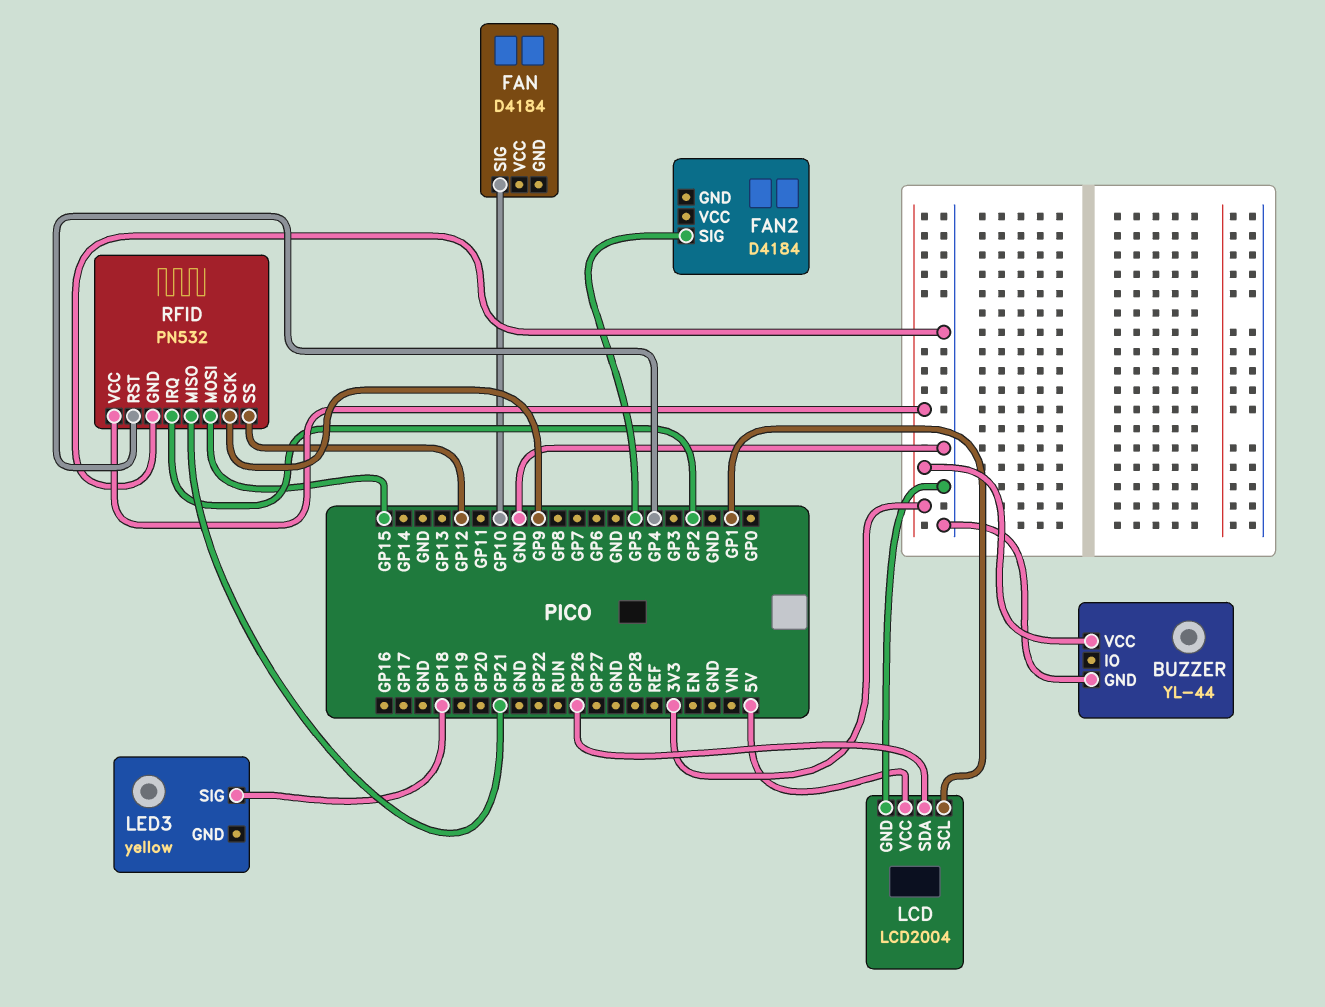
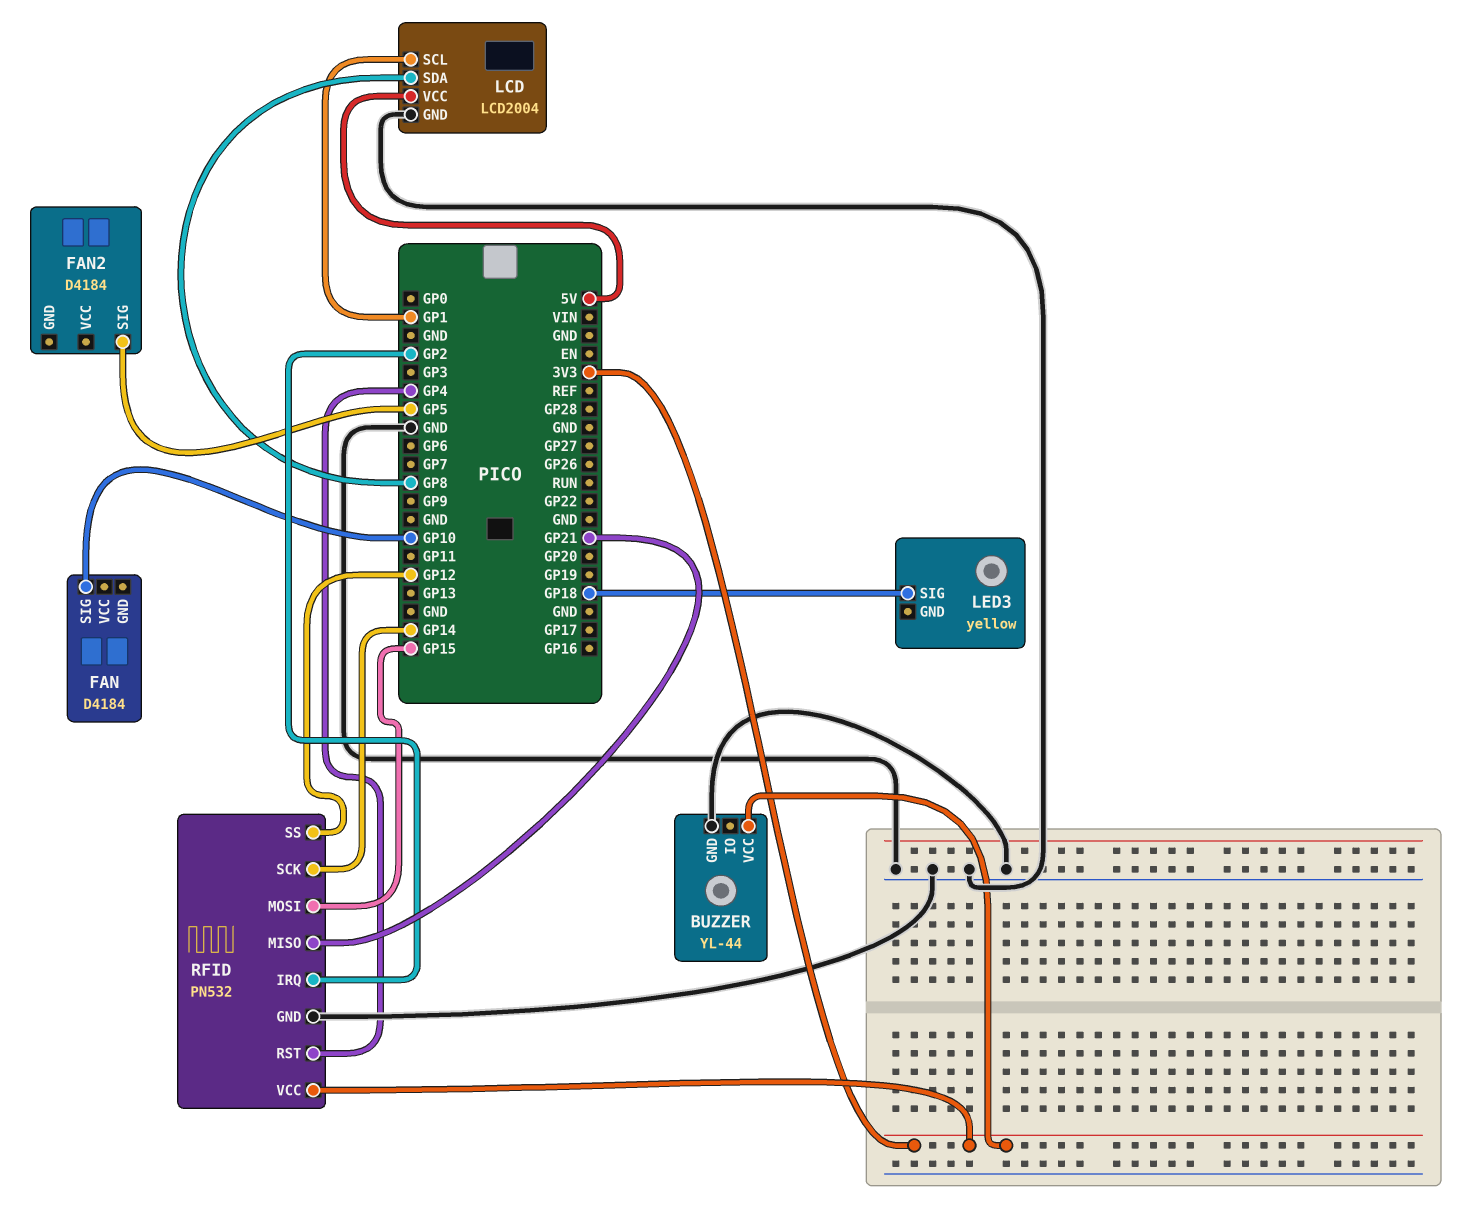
LCD pin SDA: GP26 -> GP8
RFID pin SCK: GP9 -> GP14

